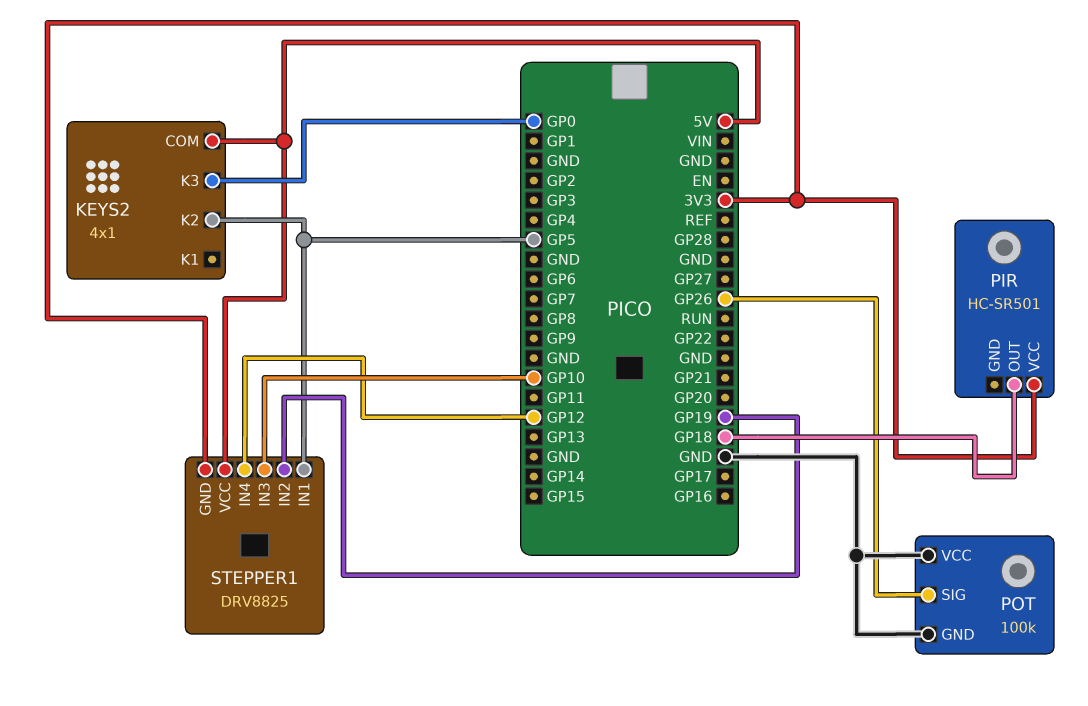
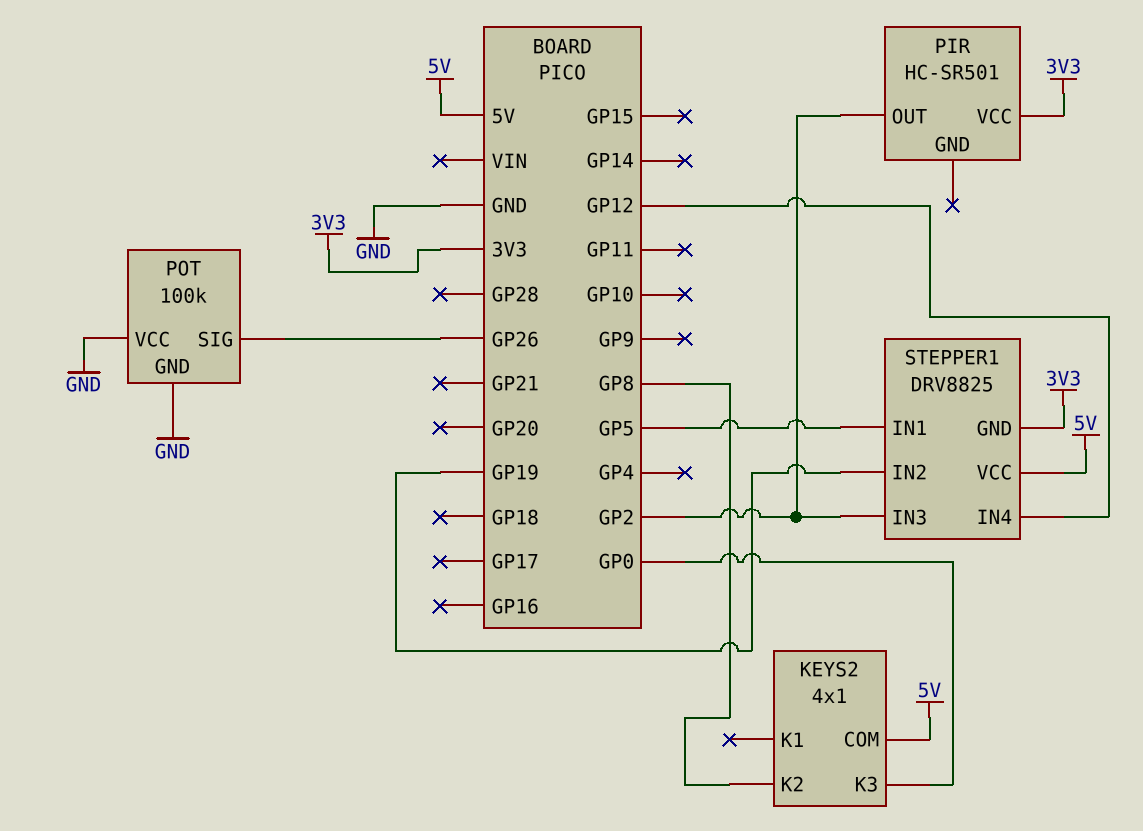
KEYS2 pin K2: GP5 -> GP8
PIR pin OUT: GP18 -> GP2
STEPPER1 pin IN3: GP10 -> GP2

